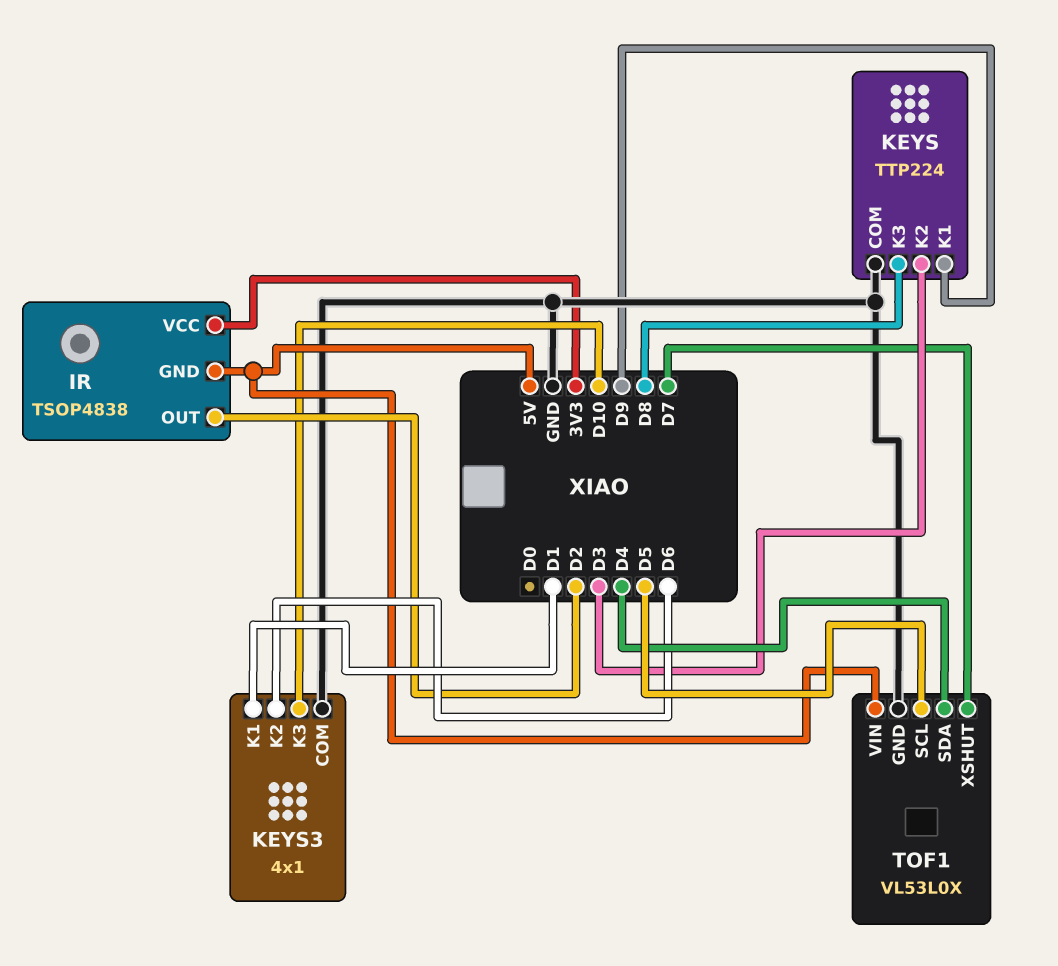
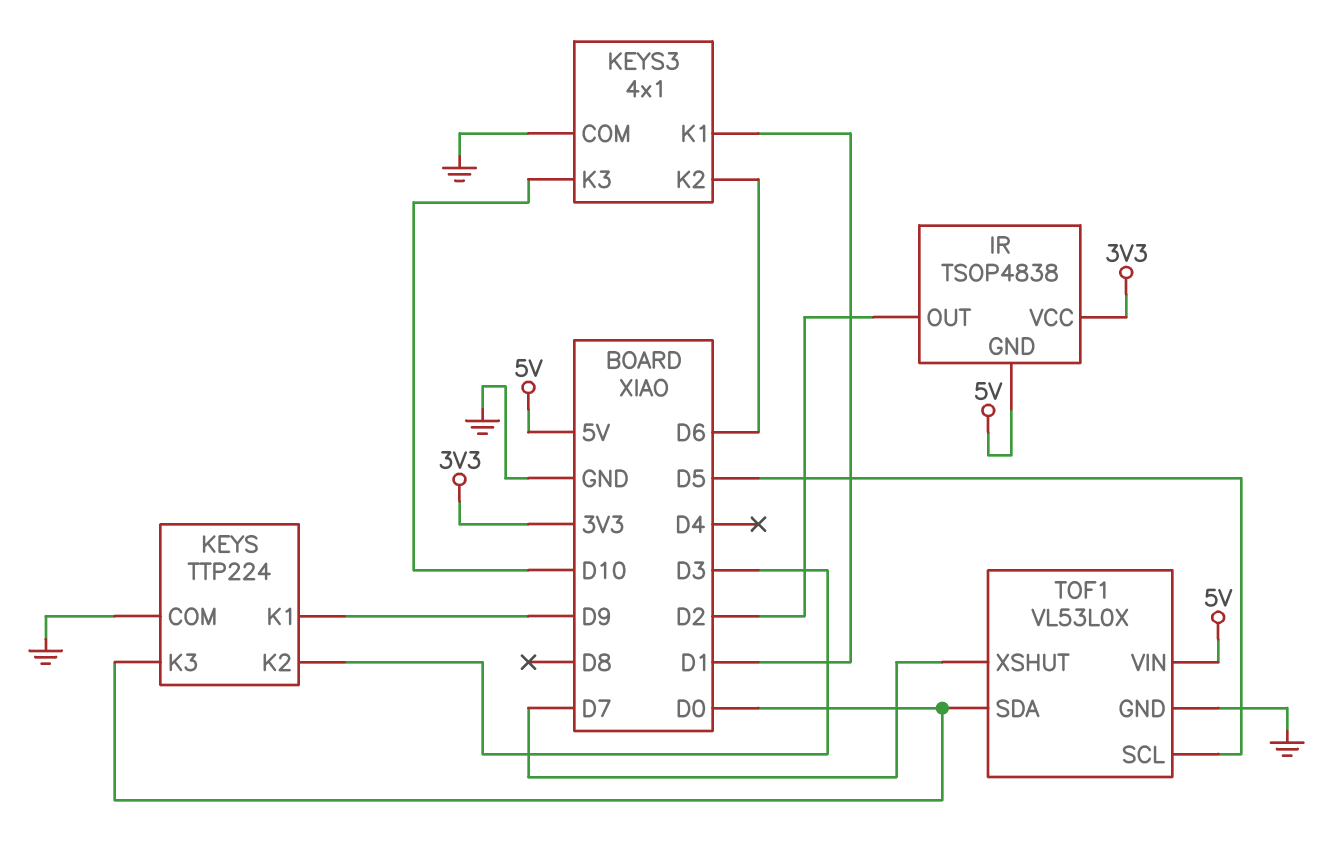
KEYS pin K3: D8 -> D0
TOF1 pin SDA: D4 -> D0

